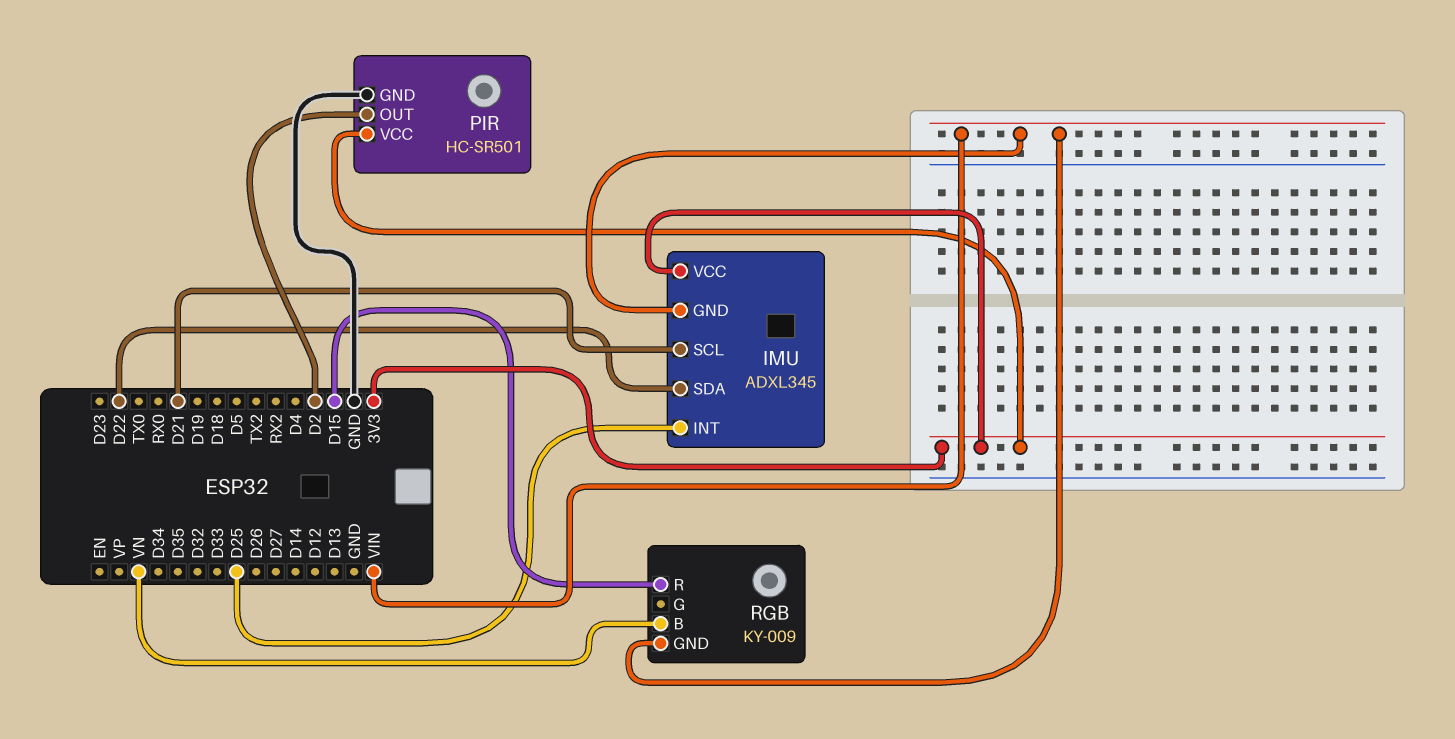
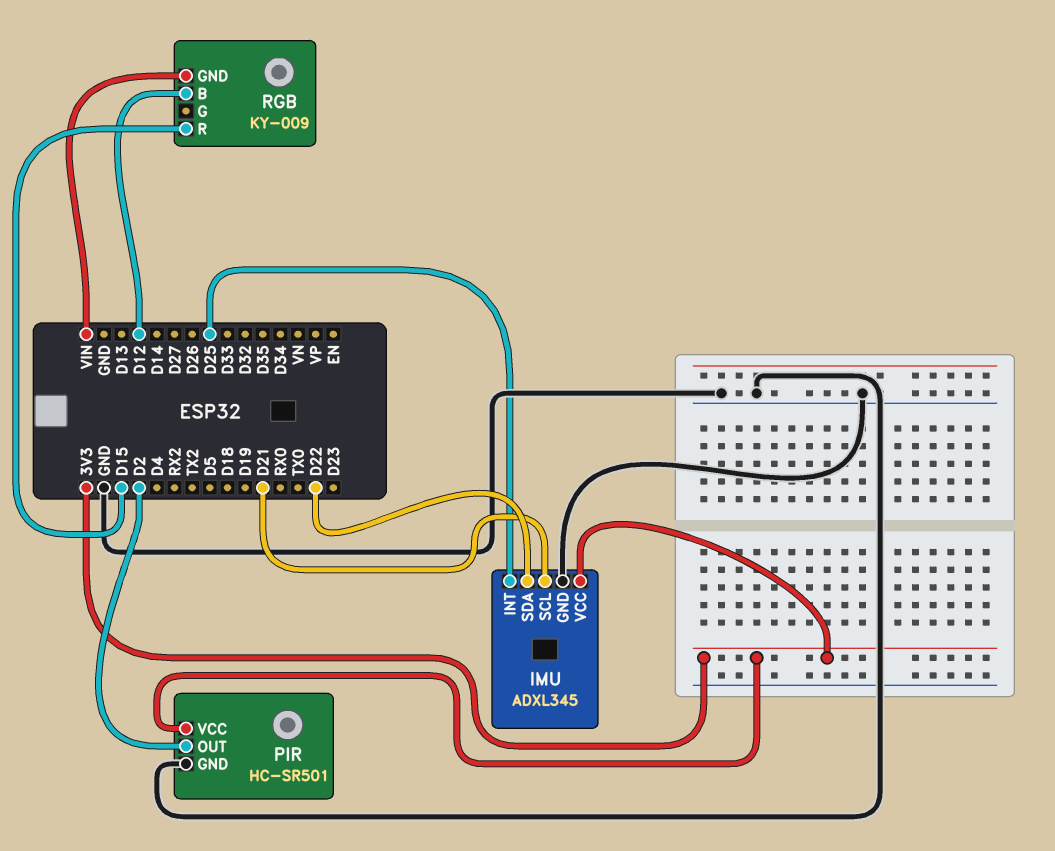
IMU pin GND: VIN -> GND
RGB pin B: VN -> D12

